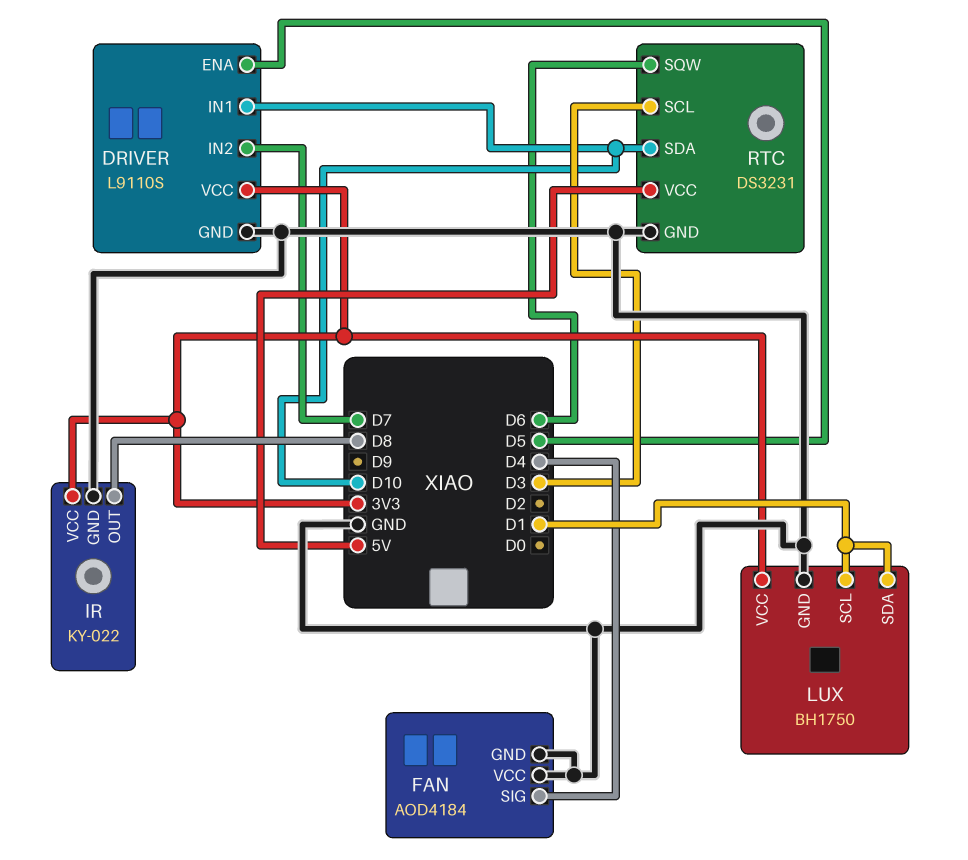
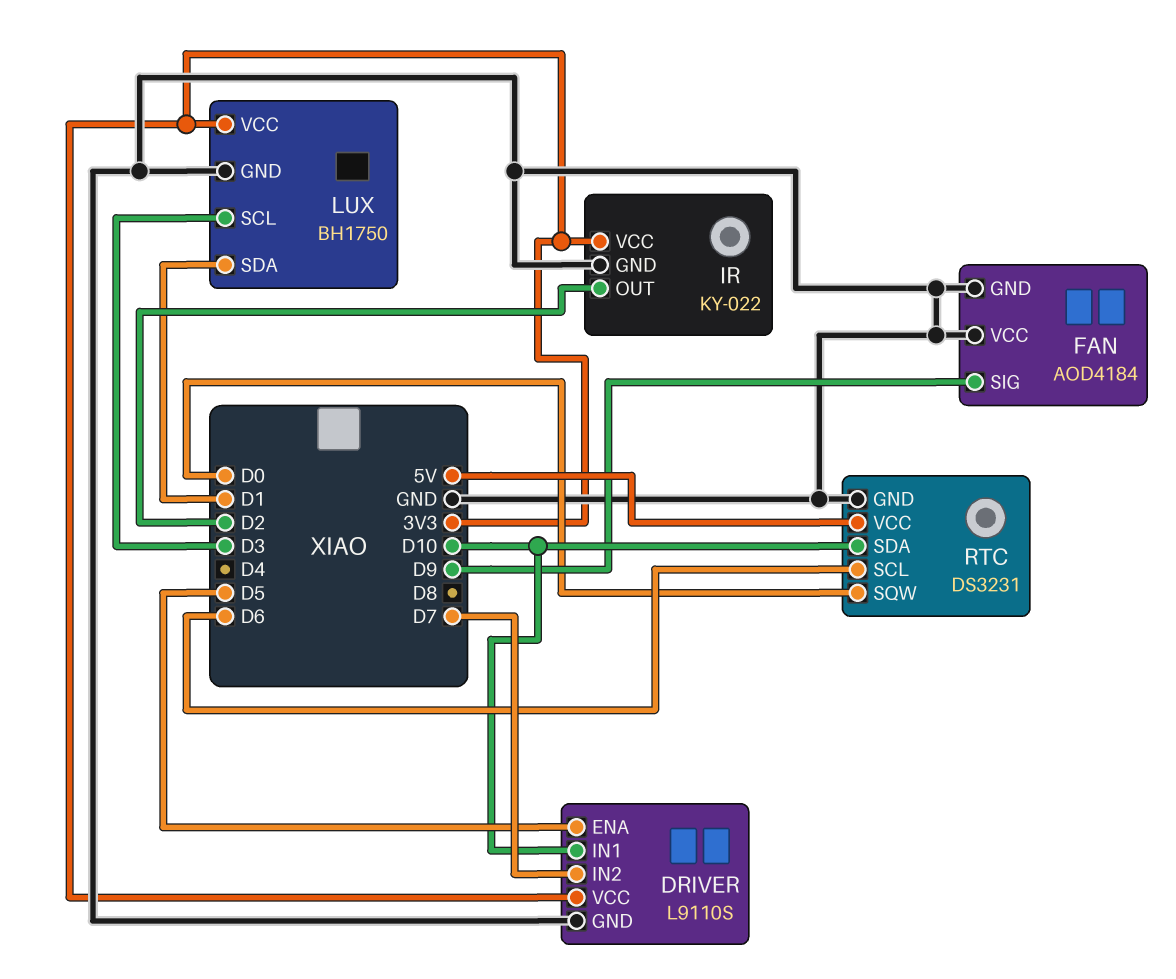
FAN pin SIG: D4 -> D9
IR pin OUT: D8 -> D2
LUX pin SCL: D1 -> D3
RTC pin SCL: D3 -> D6
RTC pin SQW: D6 -> D0

